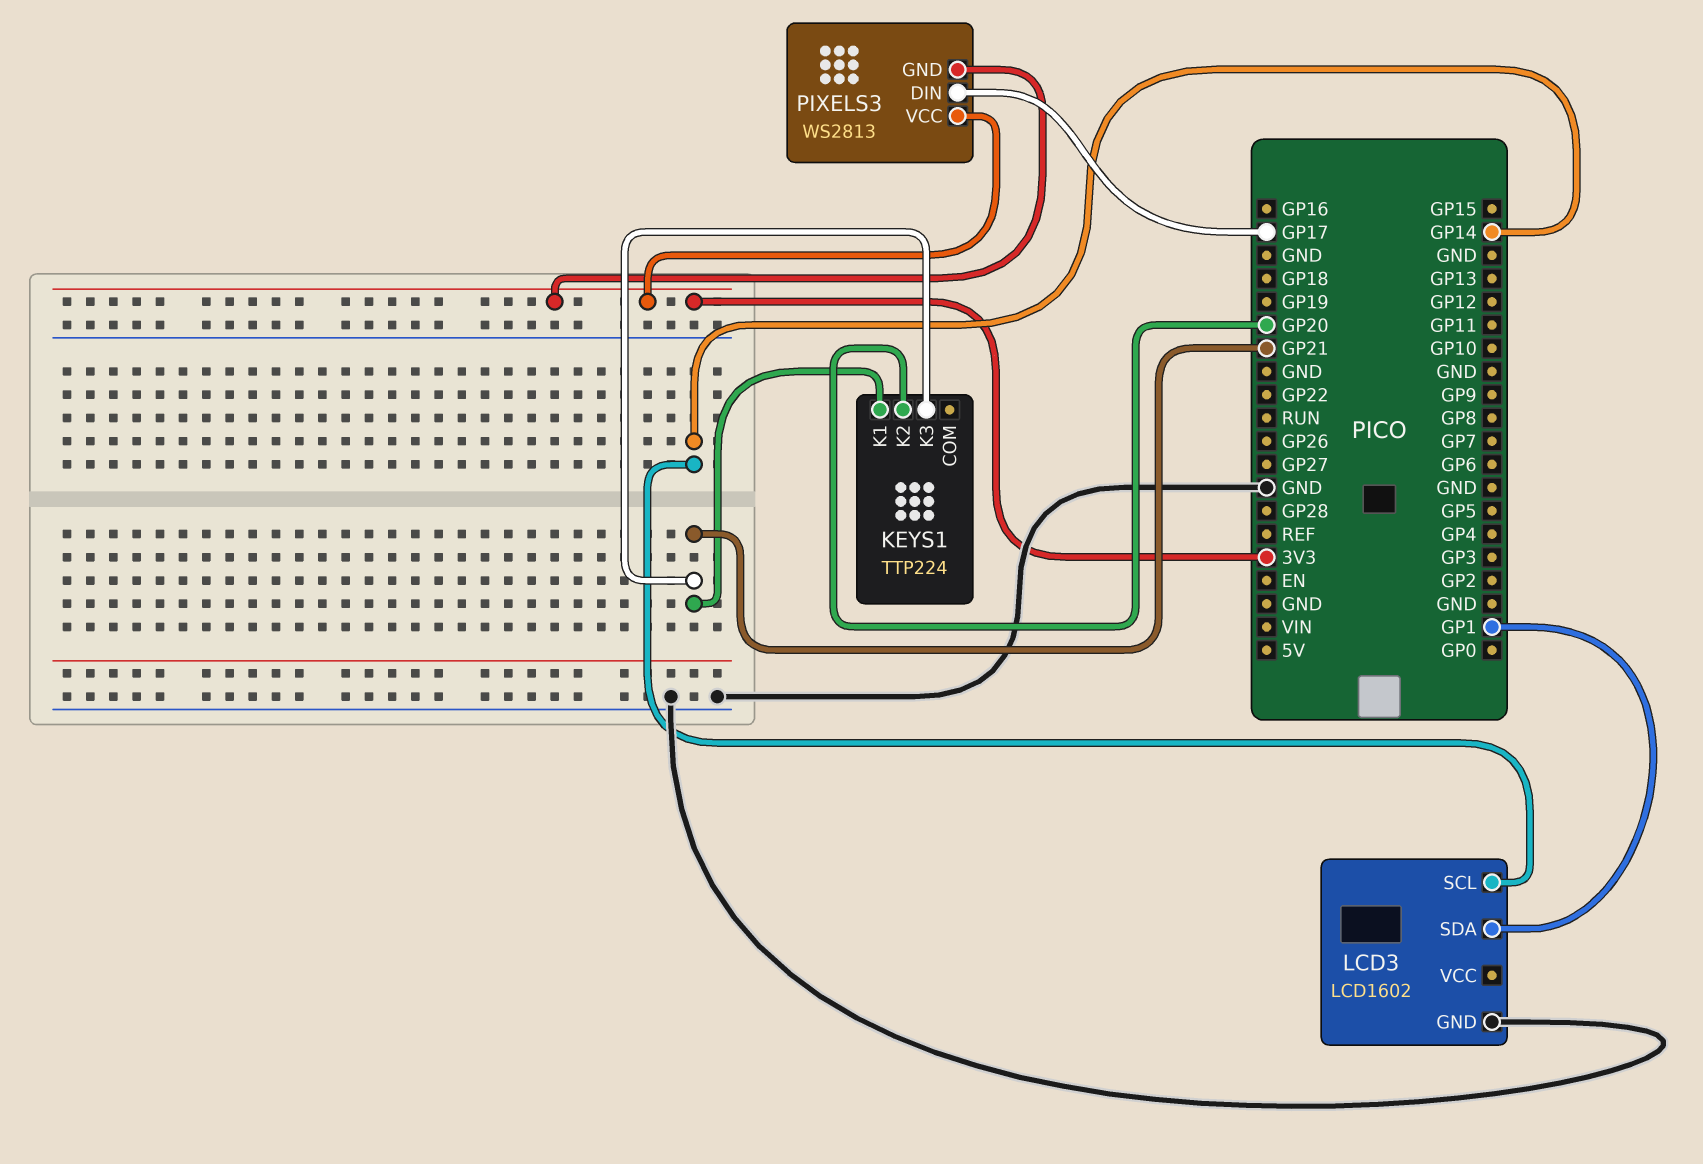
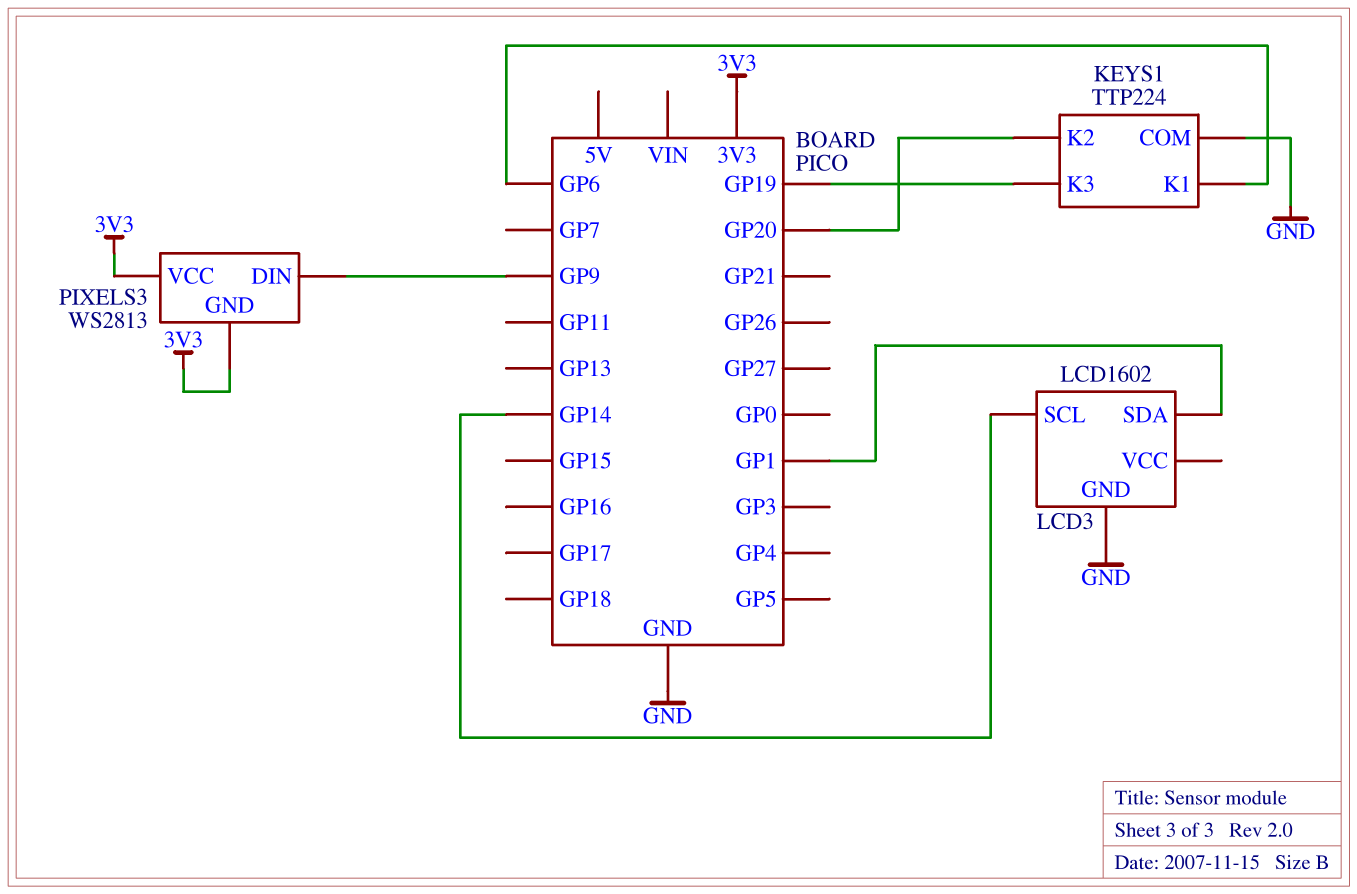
KEYS1 pin COM: none -> GND
KEYS1 pin K1: GP21 -> GP6
KEYS1 pin K3: GP21 -> GP19
PIXELS3 pin DIN: GP17 -> GP9

